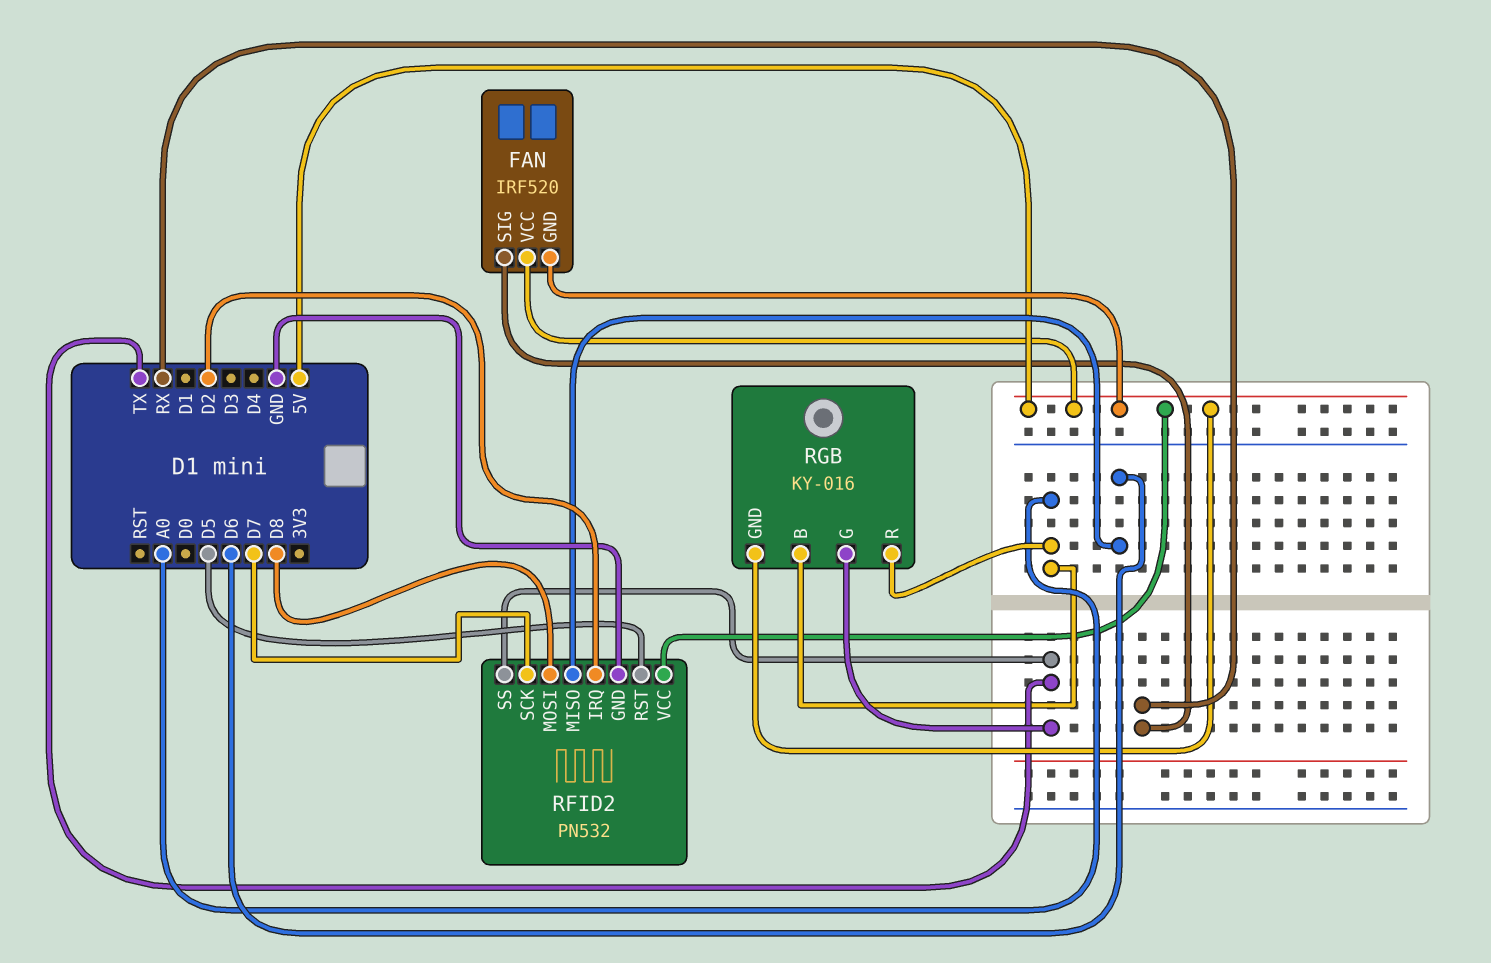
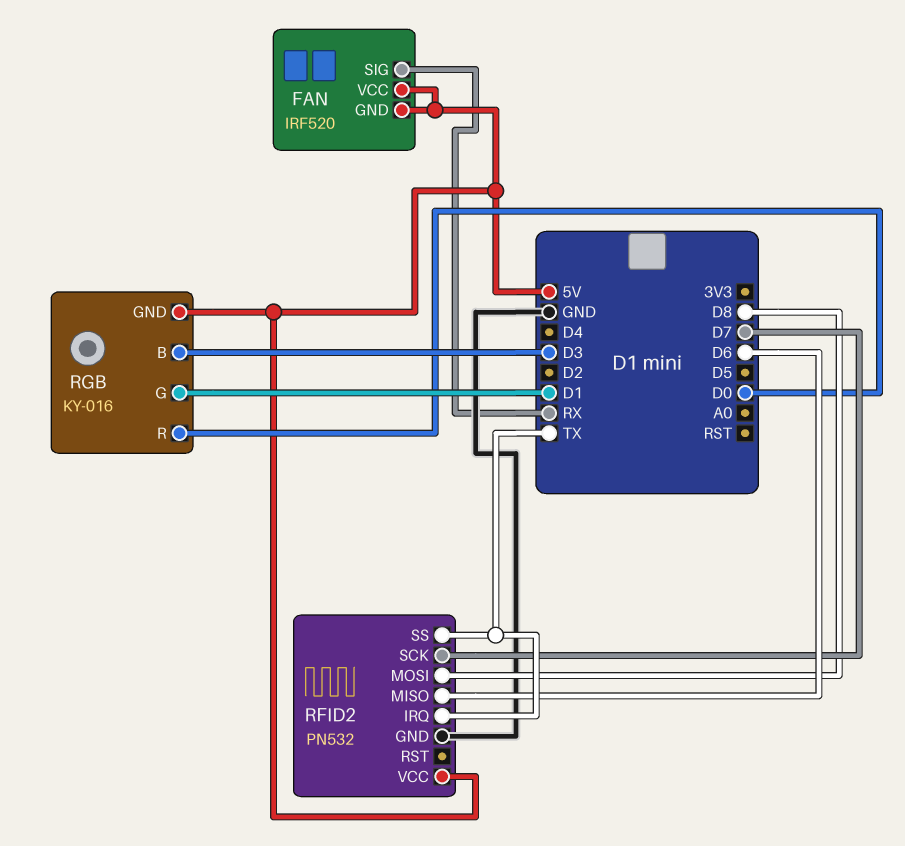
RFID2 pin IRQ: D2 -> TX
RFID2 pin RST: D5 -> none
RGB pin B: A0 -> D3
RGB pin G: TX -> D1
RGB pin R: A0 -> D0

